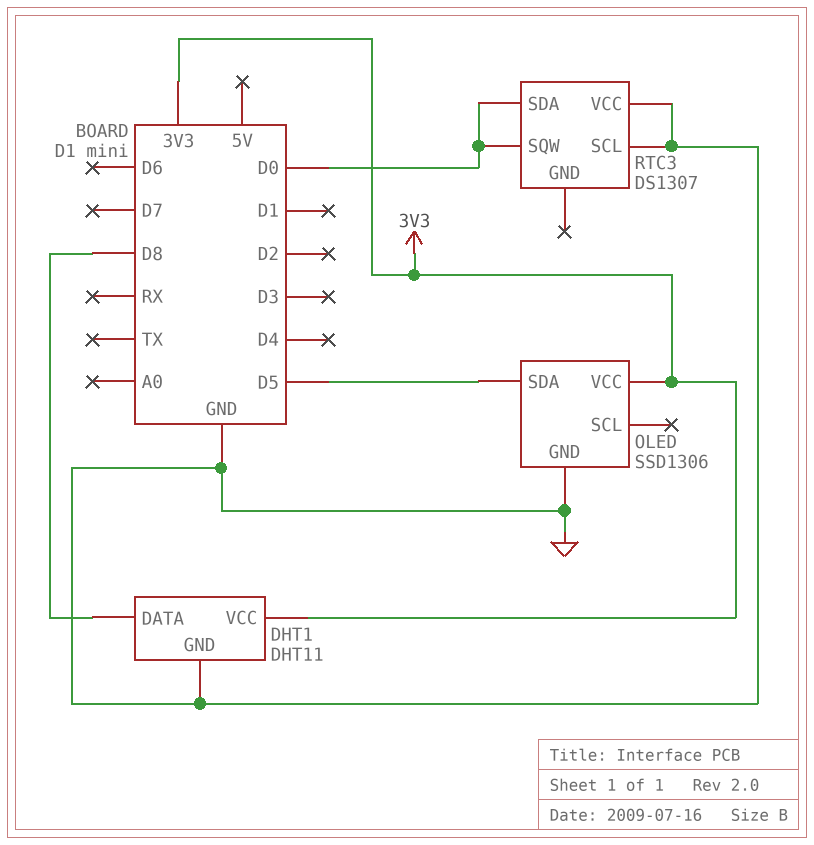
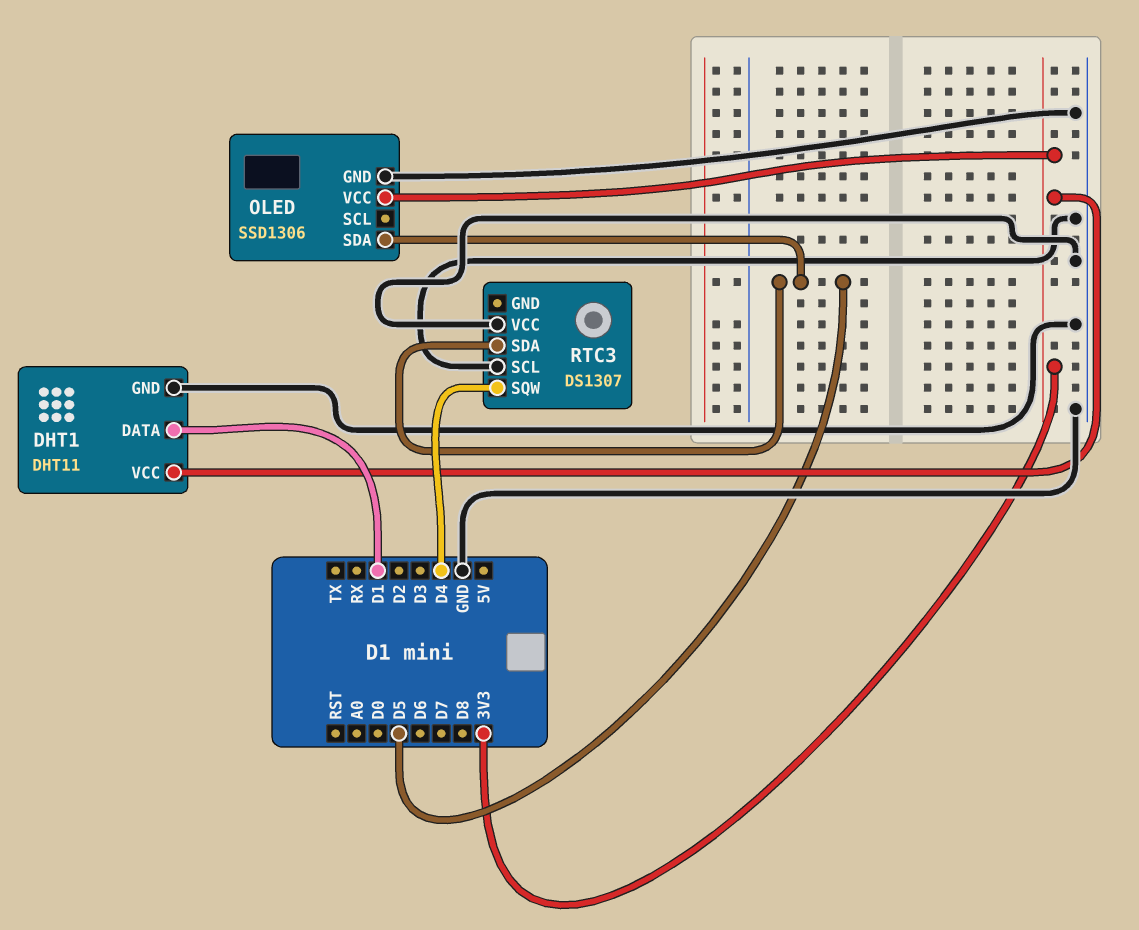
DHT1 pin DATA: D8 -> D1
RTC3 pin SDA: D0 -> D5
RTC3 pin SQW: D0 -> D4

